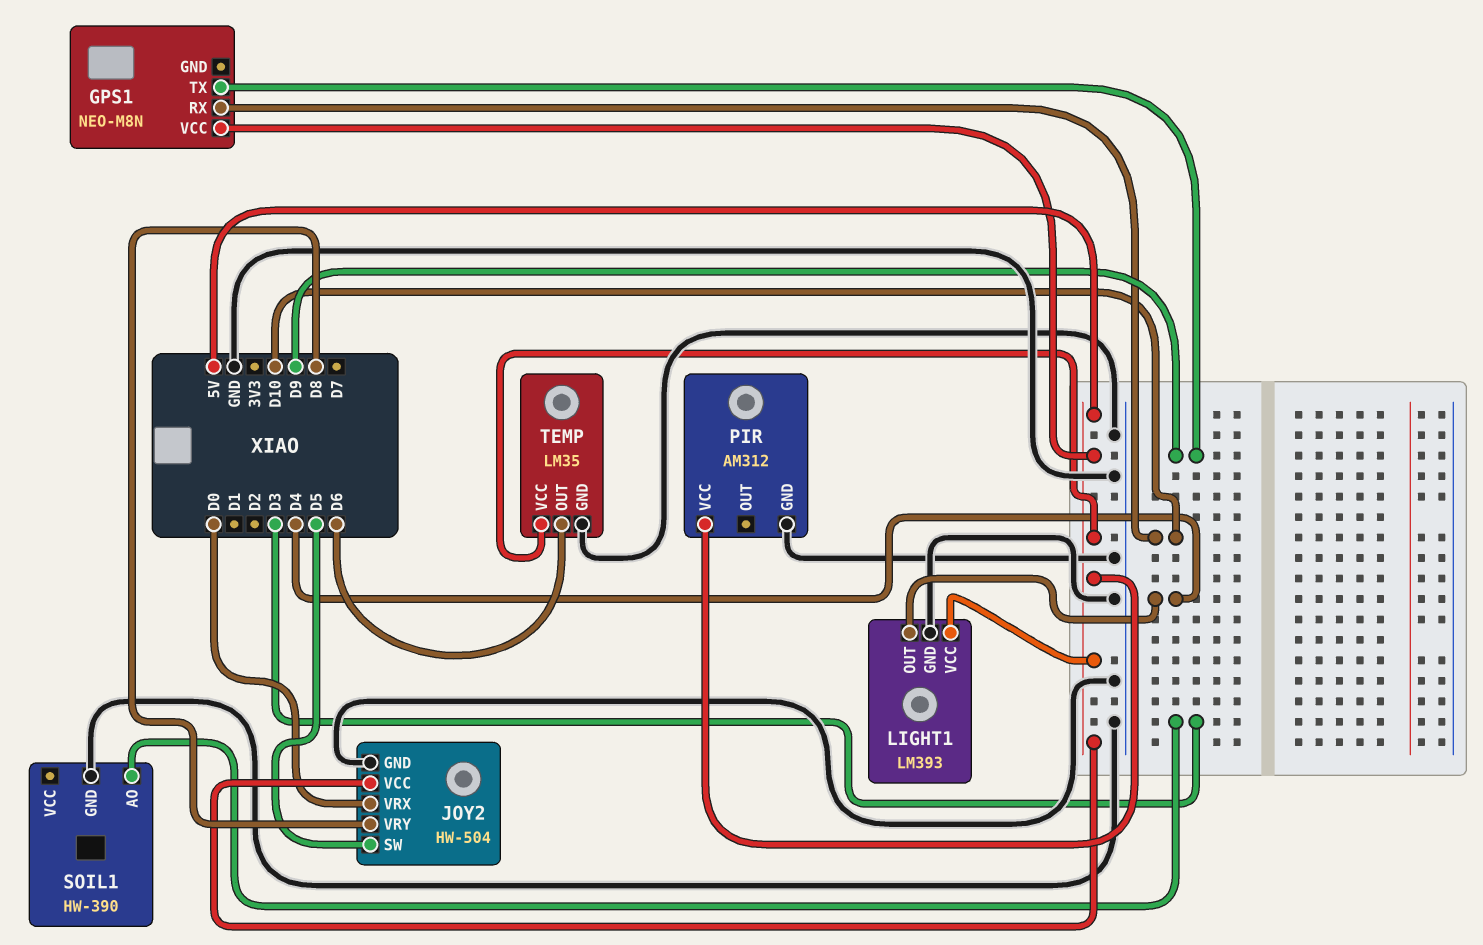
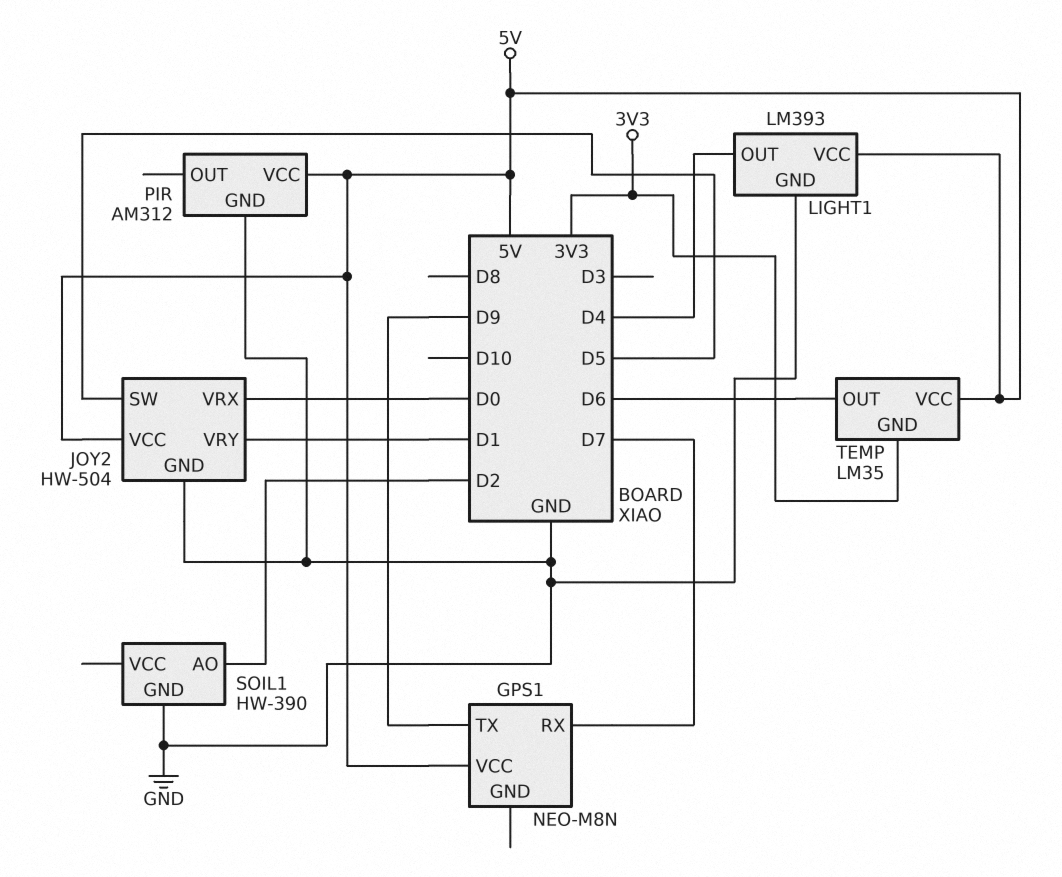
GPS1 pin RX: D10 -> D7
JOY2 pin VRY: D8 -> D1
SOIL1 pin AO: D3 -> D2
TEMP pin GND: GND -> 3V3

